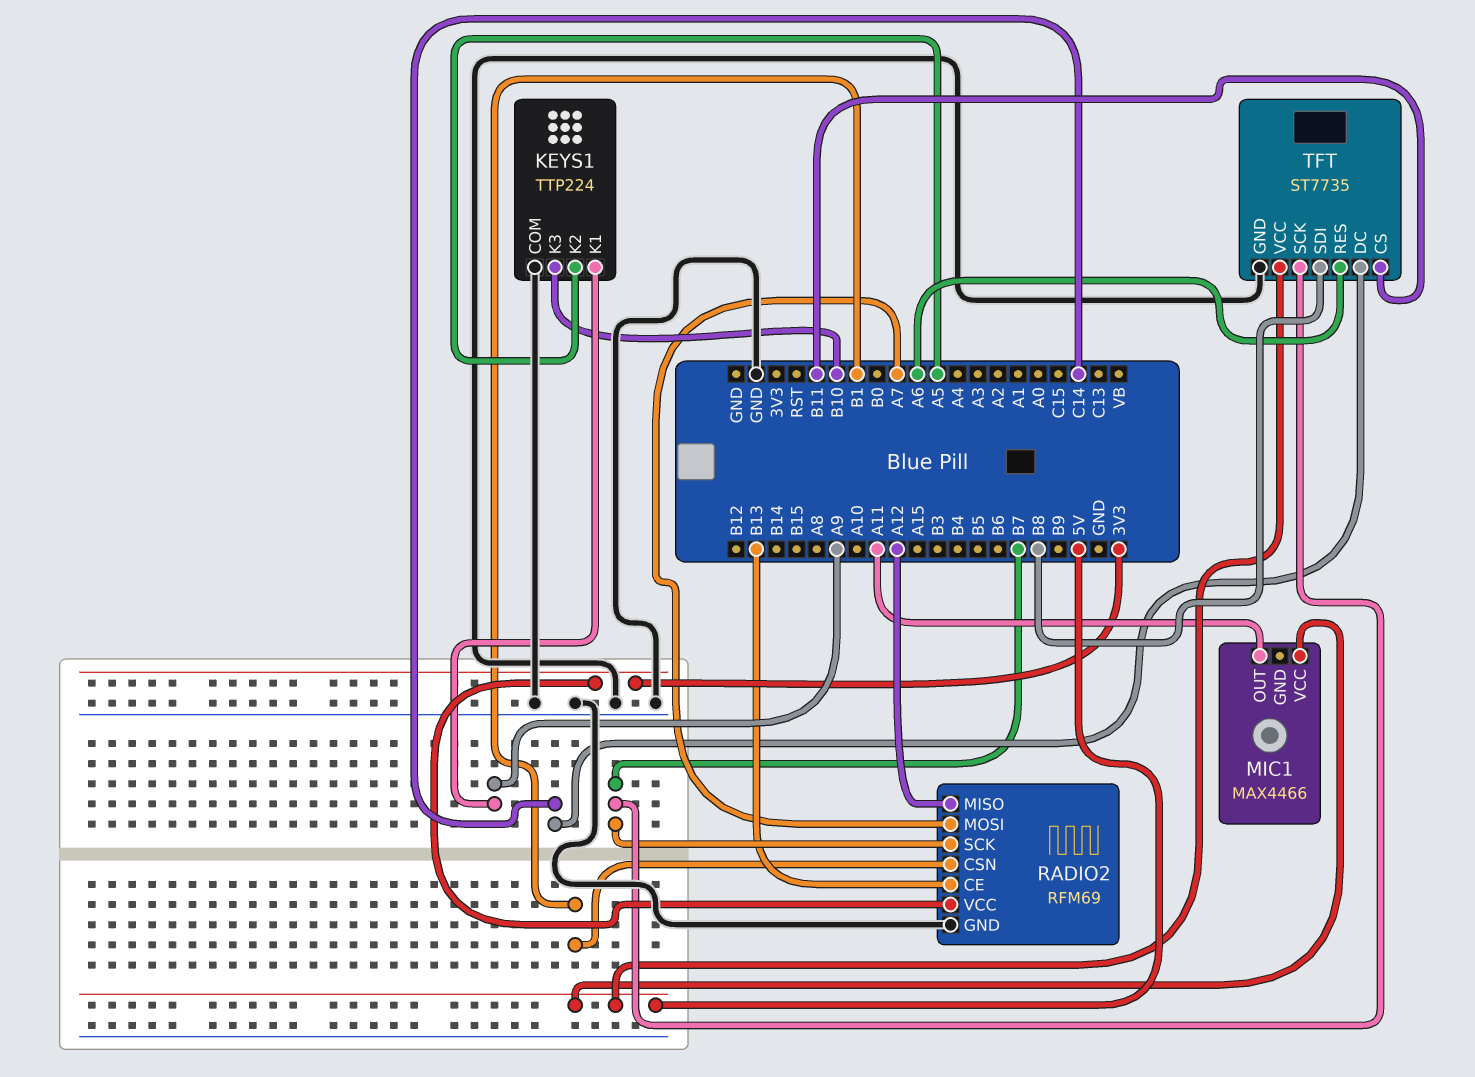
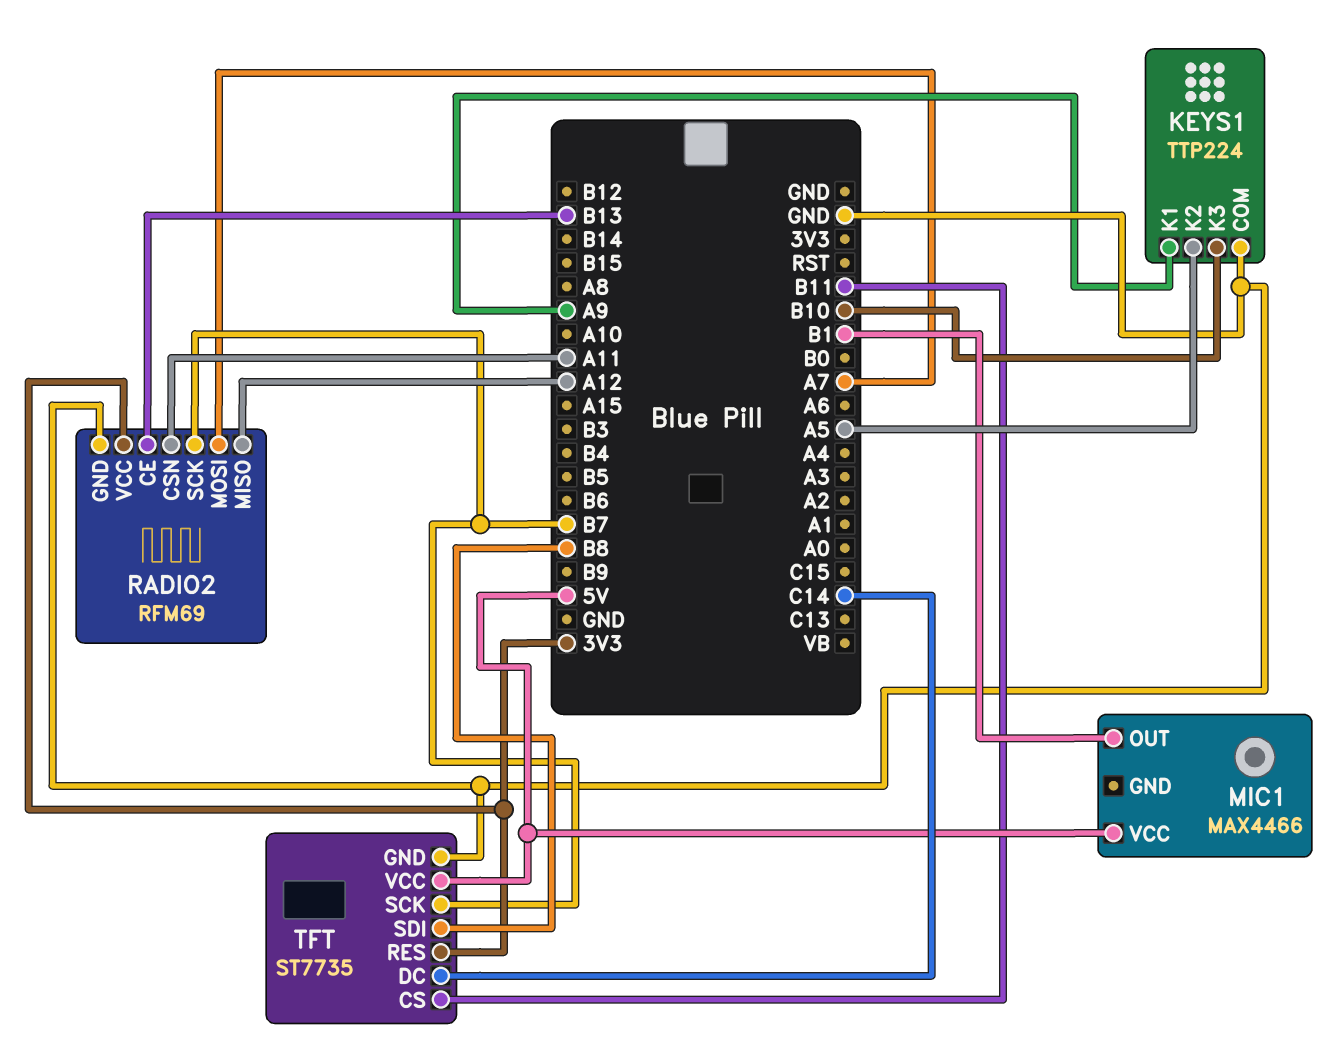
MIC1 pin OUT: A11 -> B1
RADIO2 pin CSN: B1 -> A11
TFT pin RES: A6 -> 3V3

